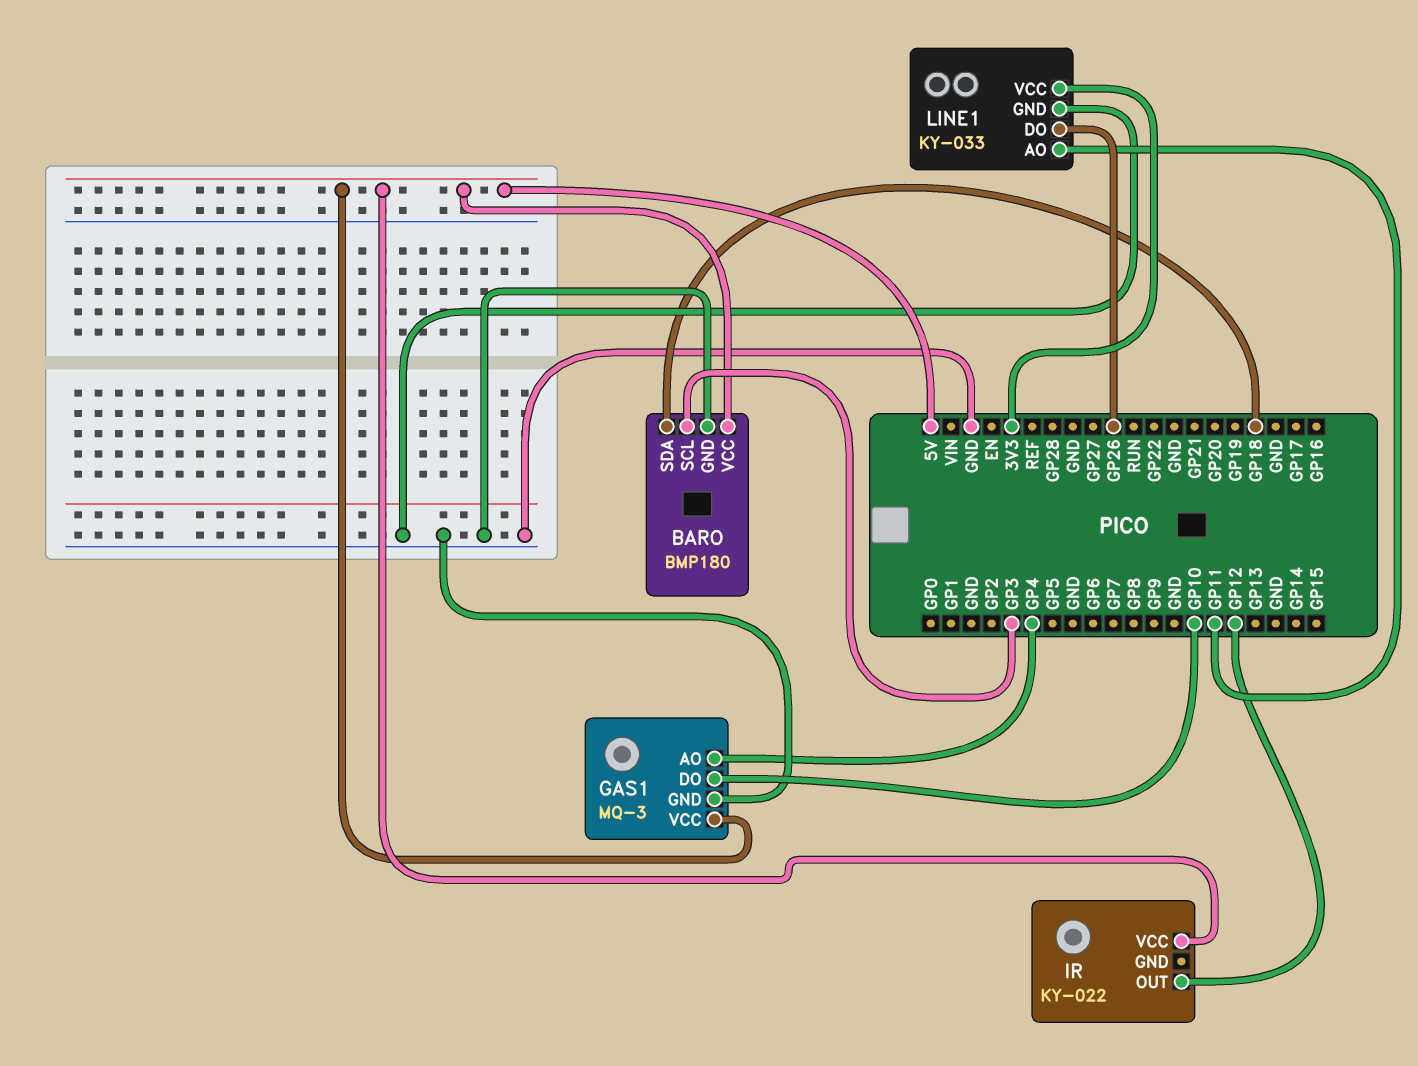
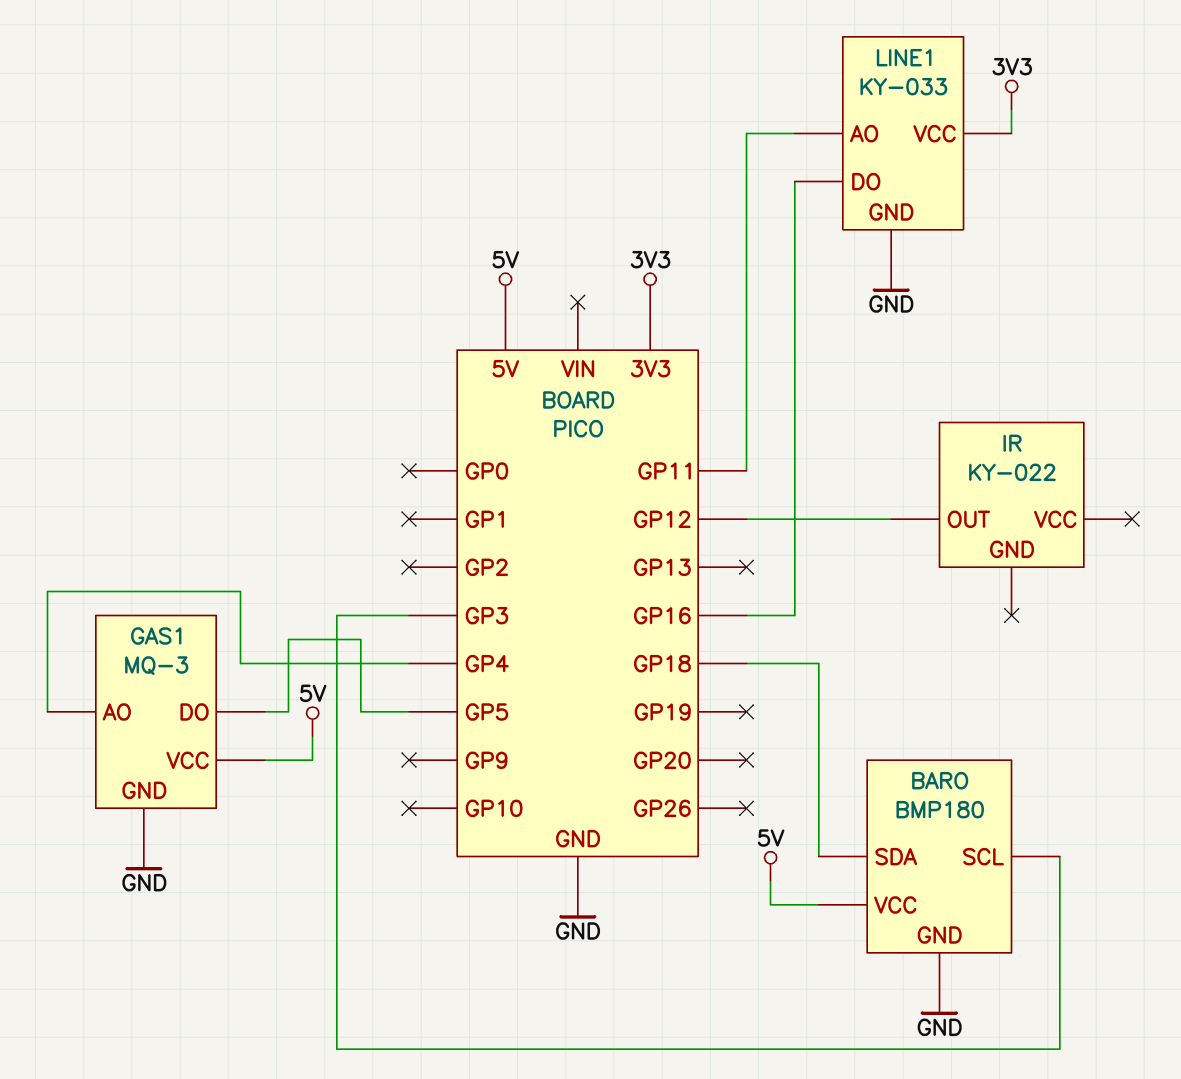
GAS1 pin DO: GP10 -> GP5
IR pin VCC: 5V -> none
LINE1 pin DO: GP26 -> GP16

